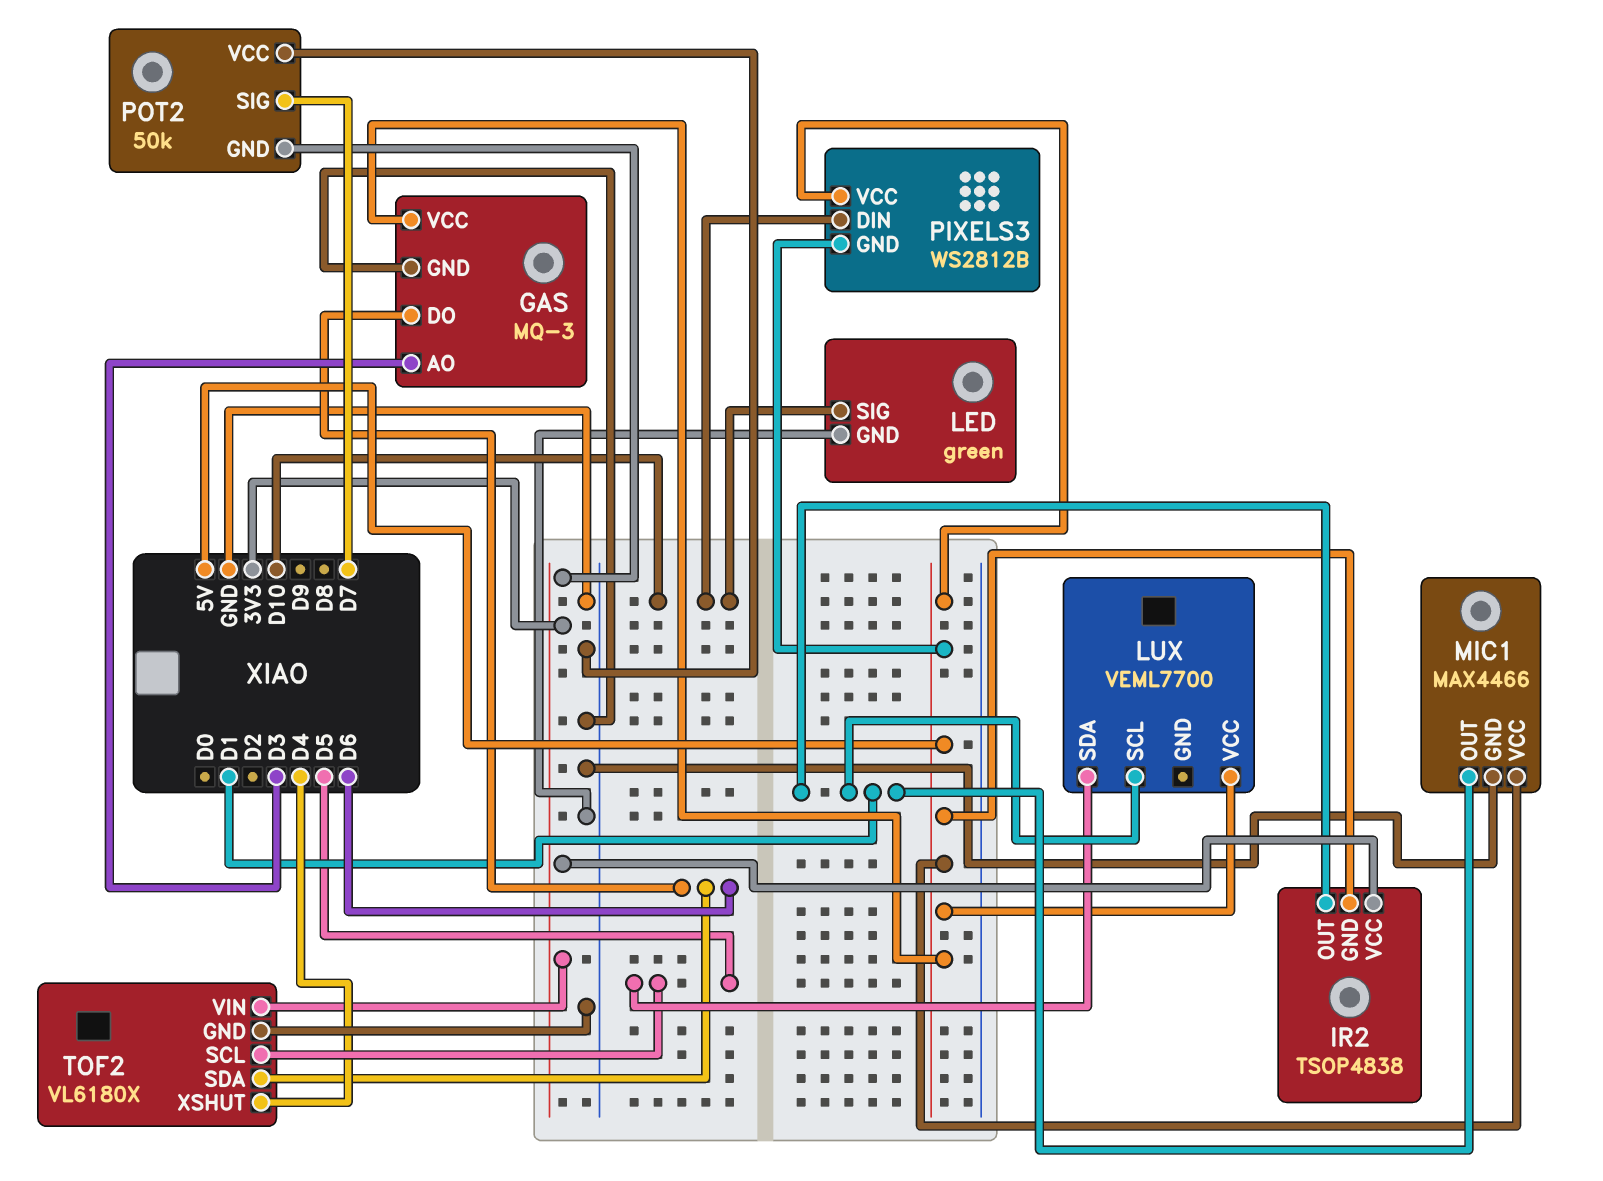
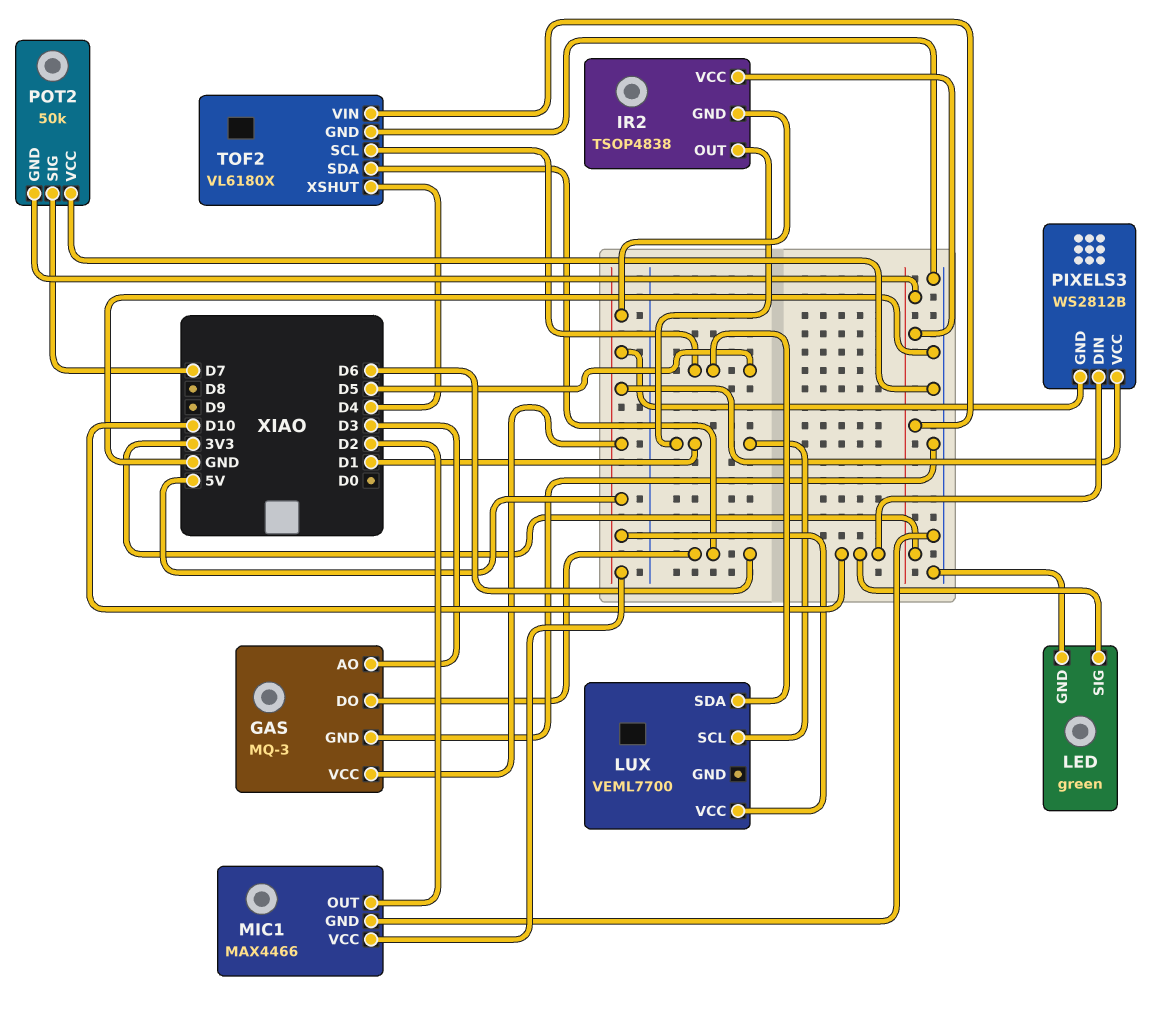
MIC1 pin OUT: D1 -> D2

